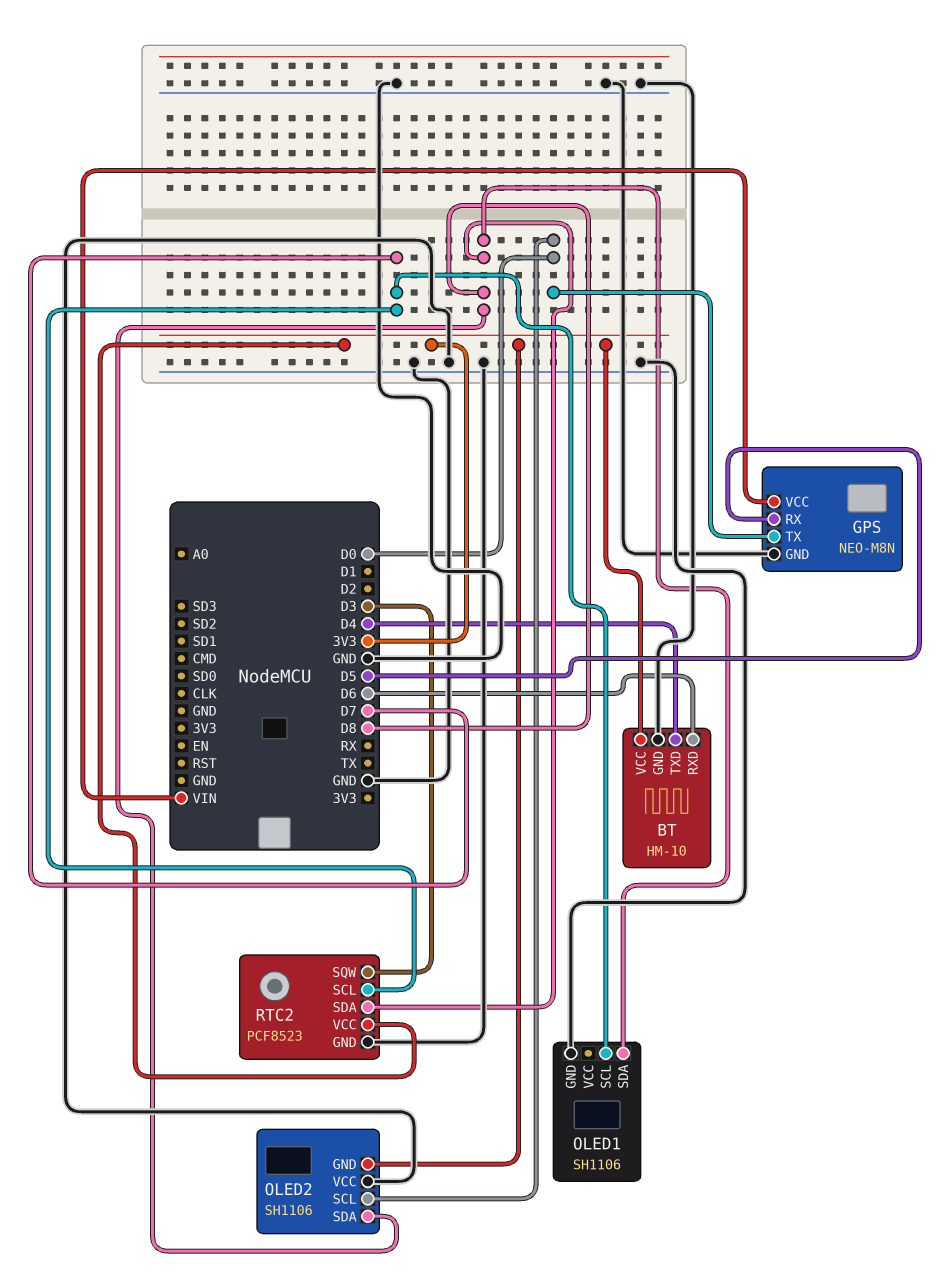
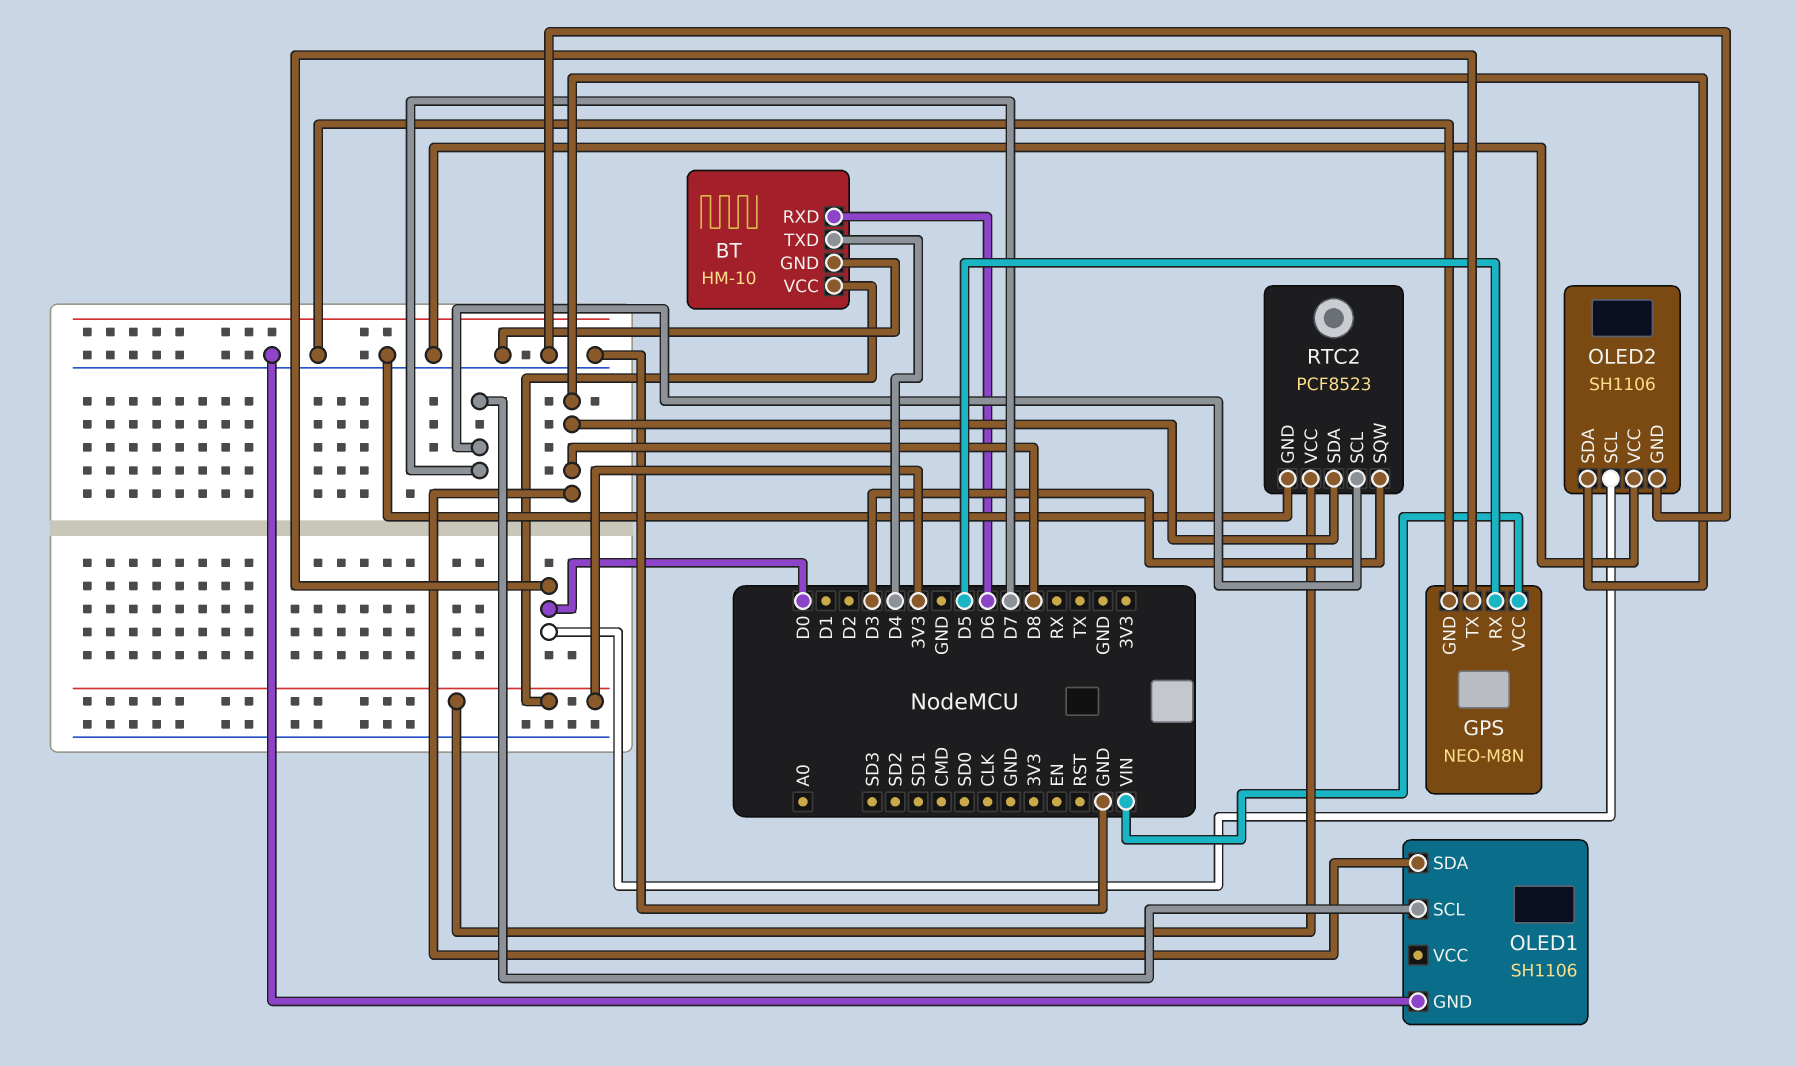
OLED2 pin GND: 3V3 -> GND

